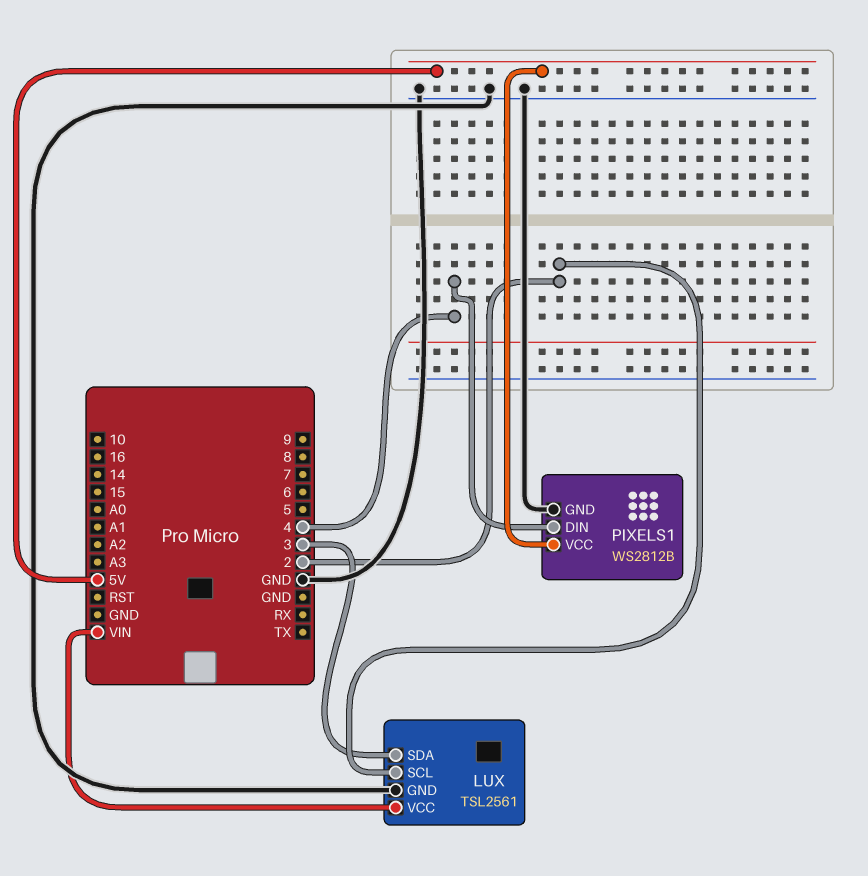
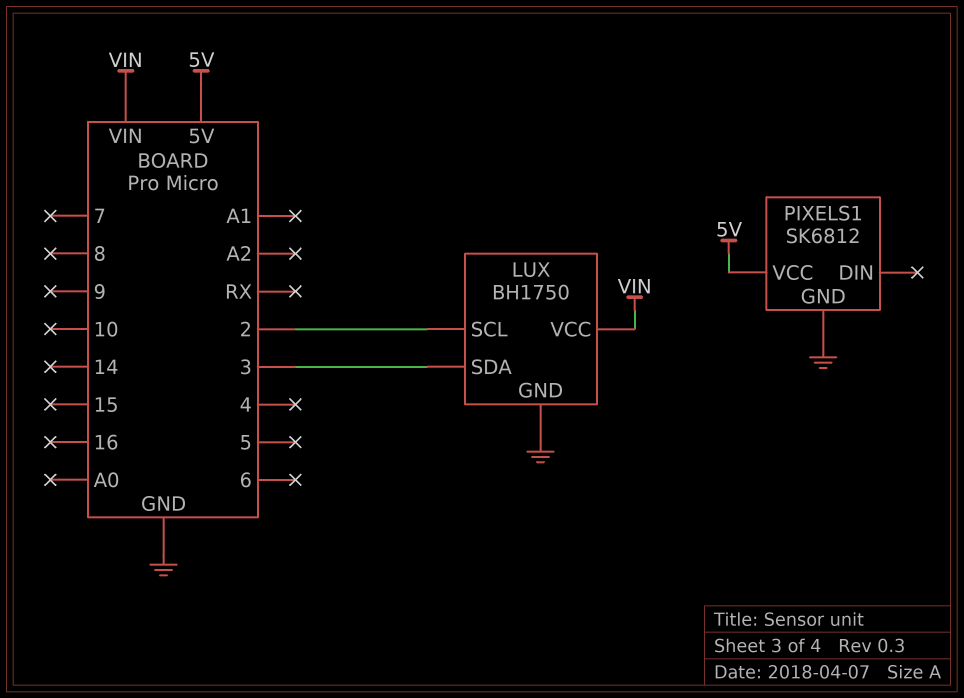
LUX: TSL2561 -> BH1750
PIXELS1: WS2812B -> SK6812
PIXELS1 pin DIN: 4 -> none

